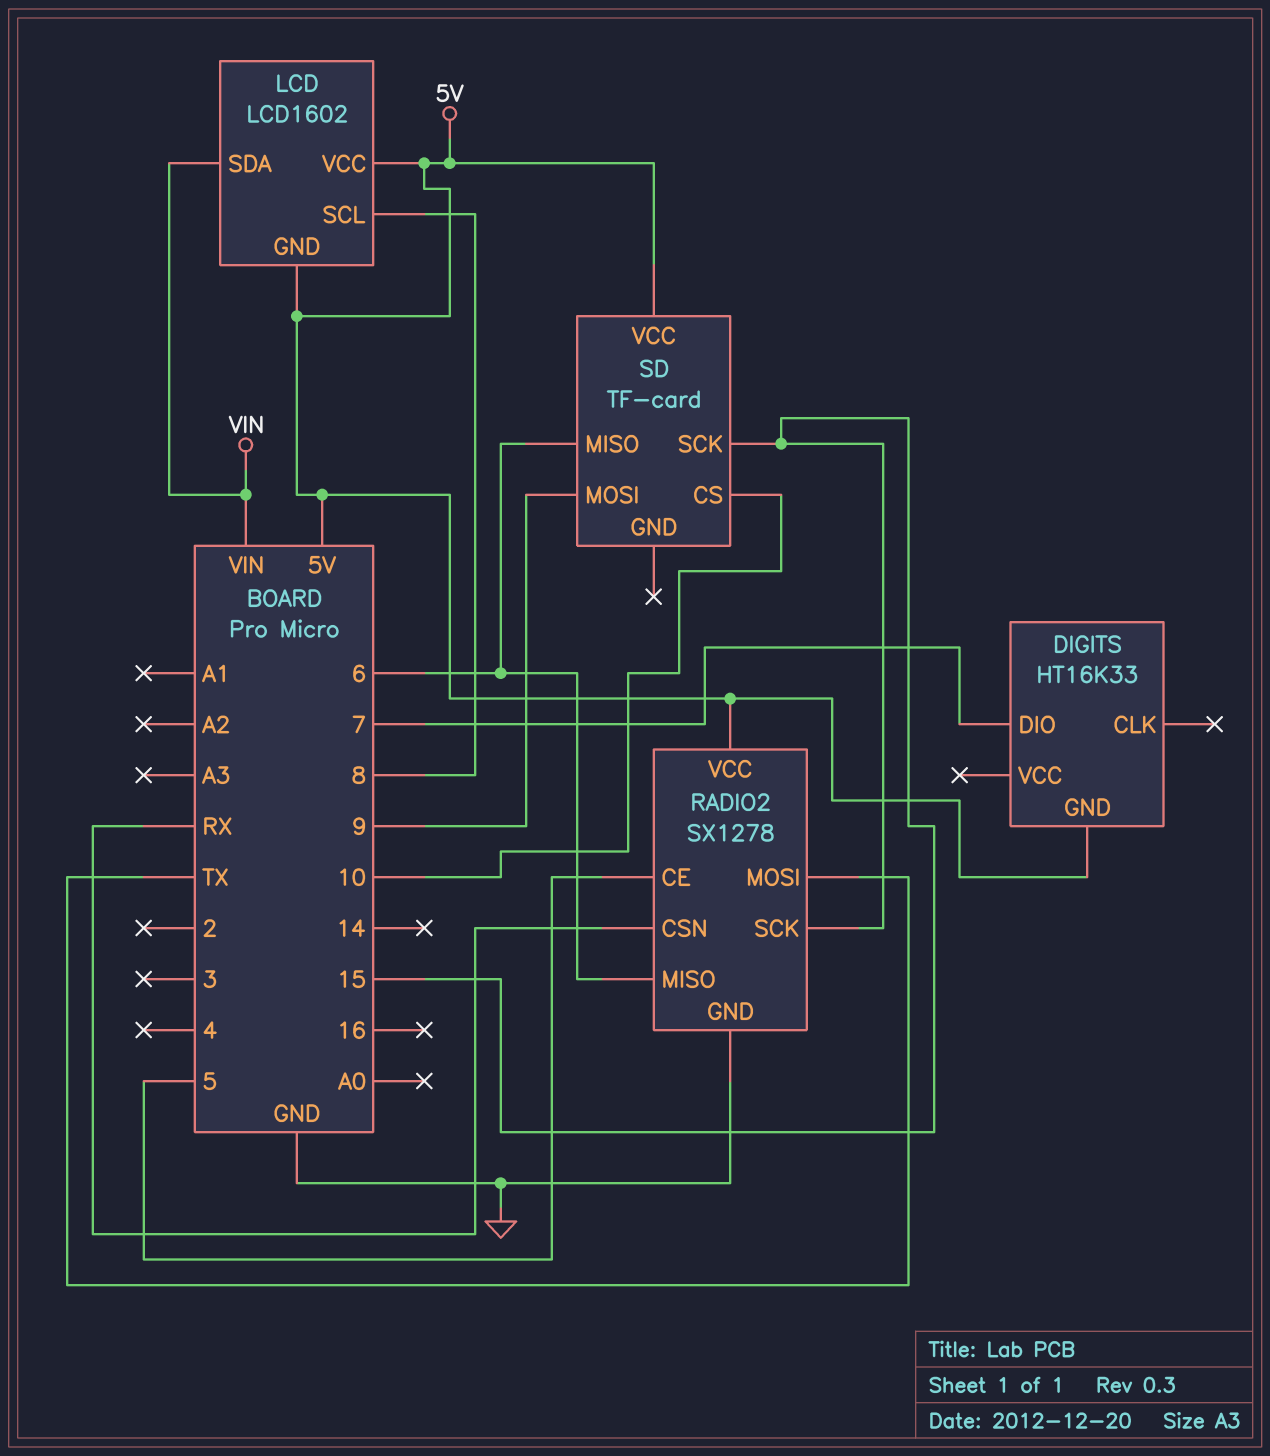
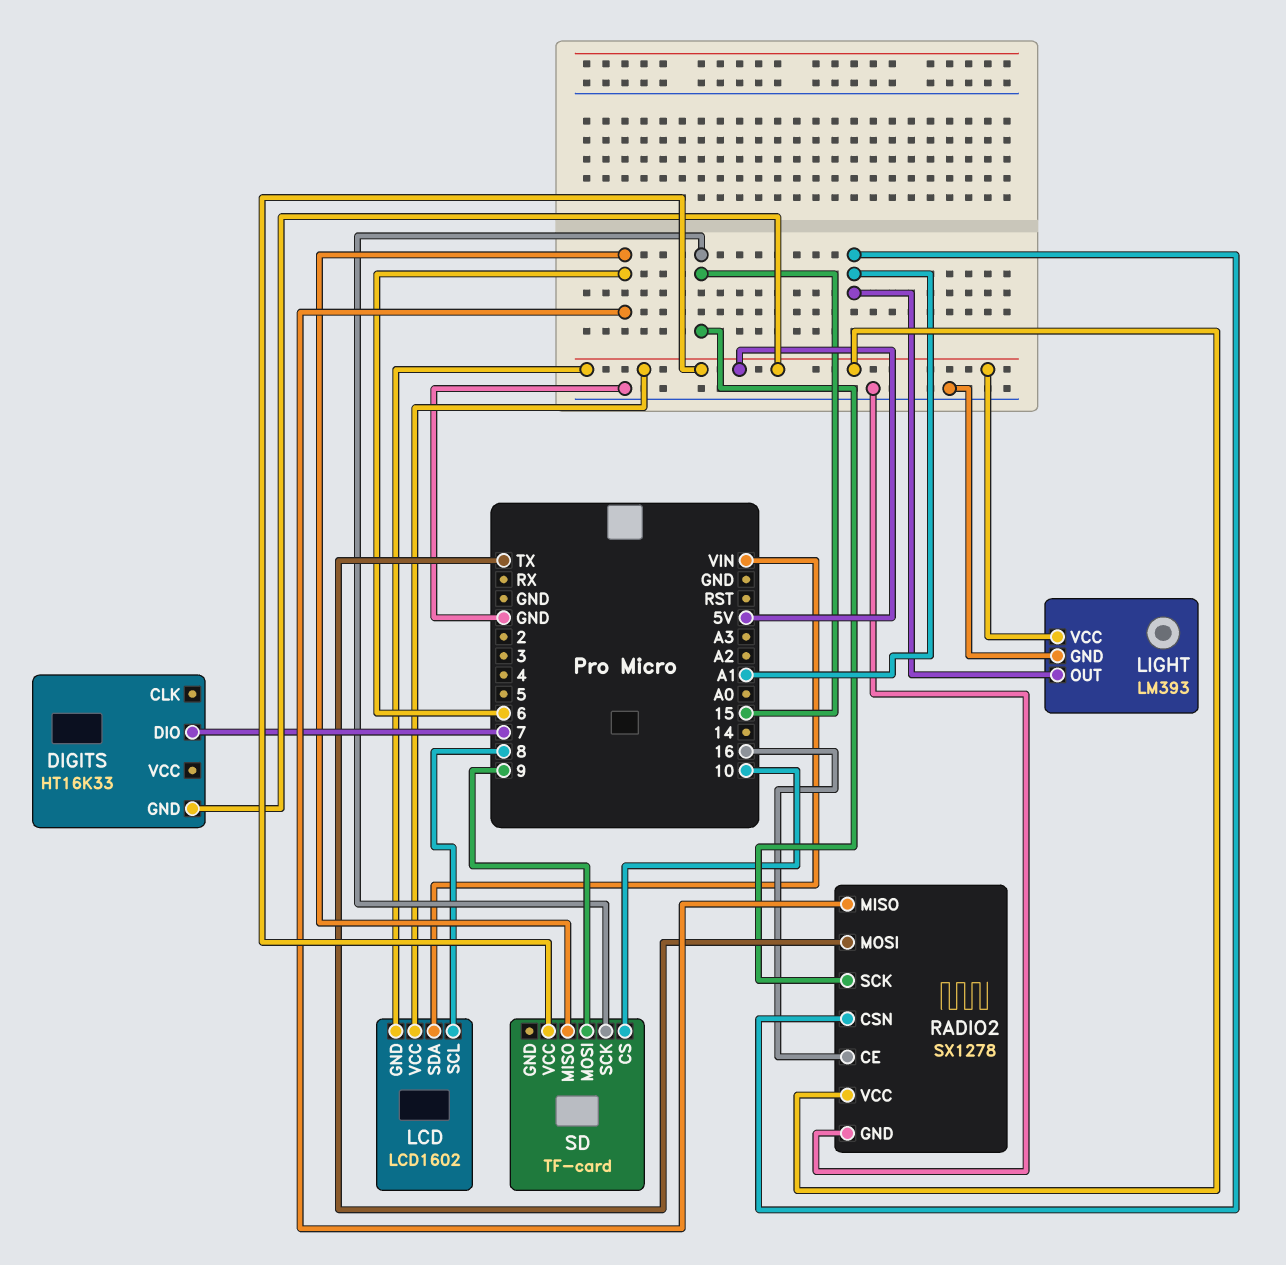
LIGHT: none -> LM393
LIGHT pin GND: none -> GND
LIGHT pin OUT: none -> A1
LIGHT pin VCC: none -> 5V
RADIO2 pin CE: 5 -> 16
RADIO2 pin CSN: RX -> A1

